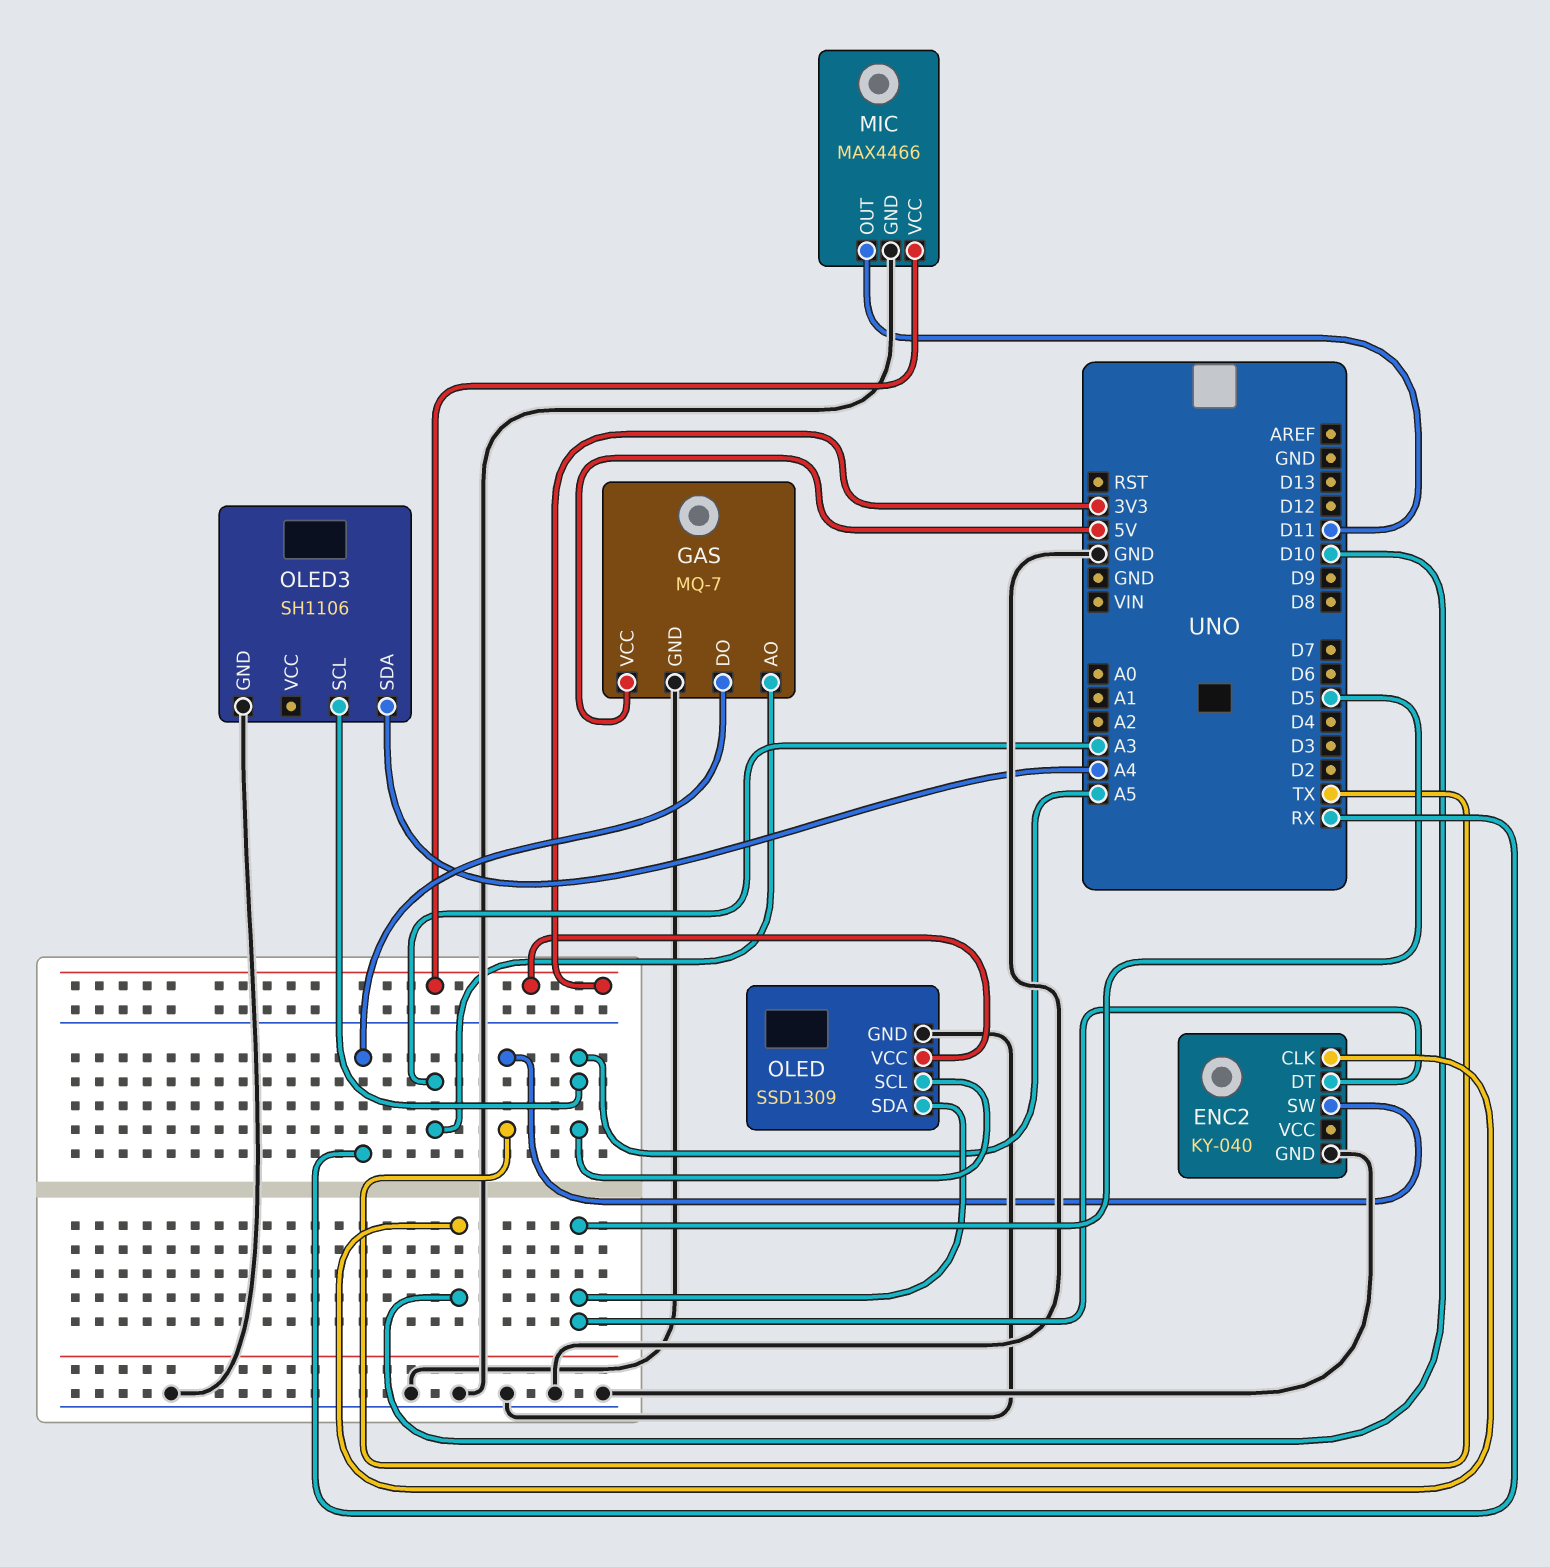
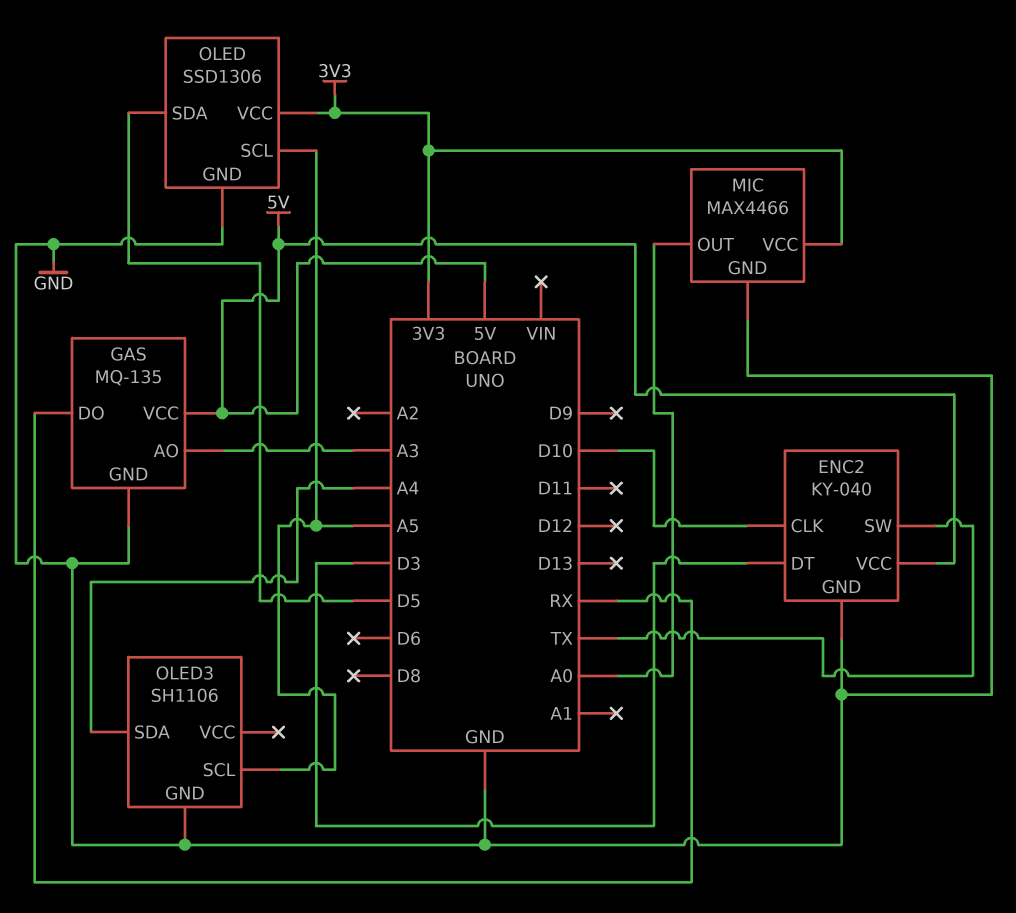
ENC2 pin DT: D5 -> D3
ENC2 pin VCC: none -> 5V
GAS: MQ-7 -> MQ-135
MIC pin OUT: D11 -> A0
OLED: SSD1309 -> SSD1306

